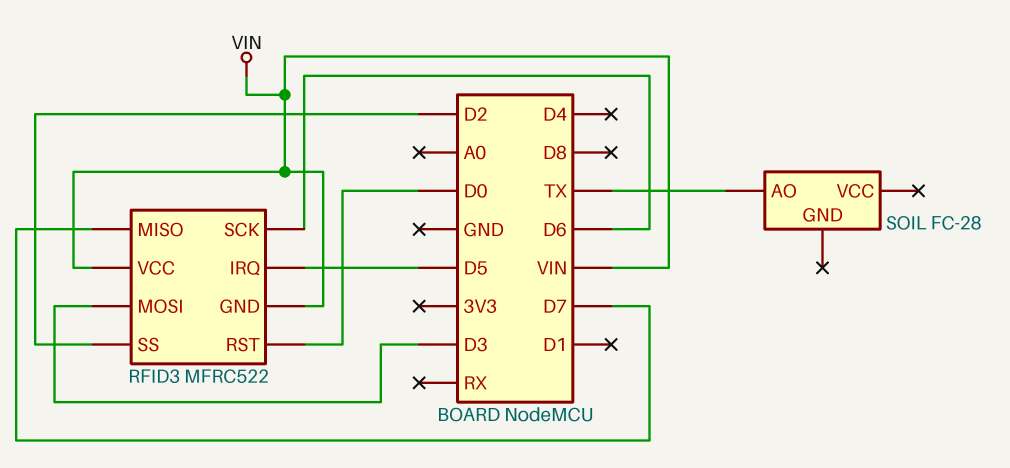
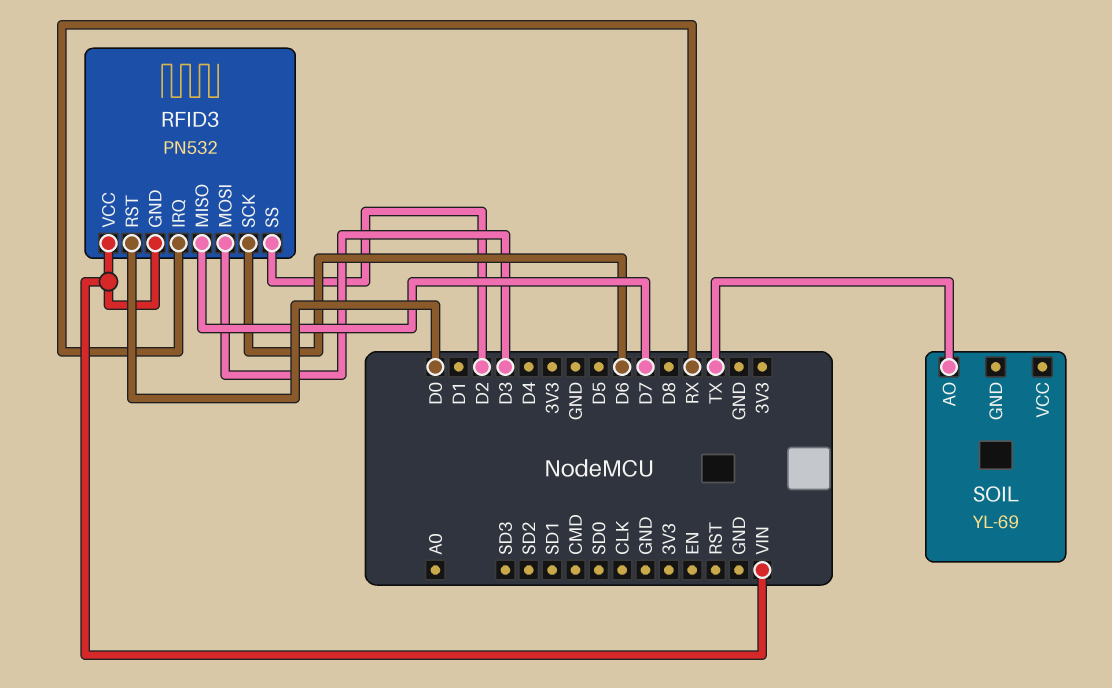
RFID3: MFRC522 -> PN532
RFID3 pin IRQ: D5 -> RX
SOIL: FC-28 -> YL-69

